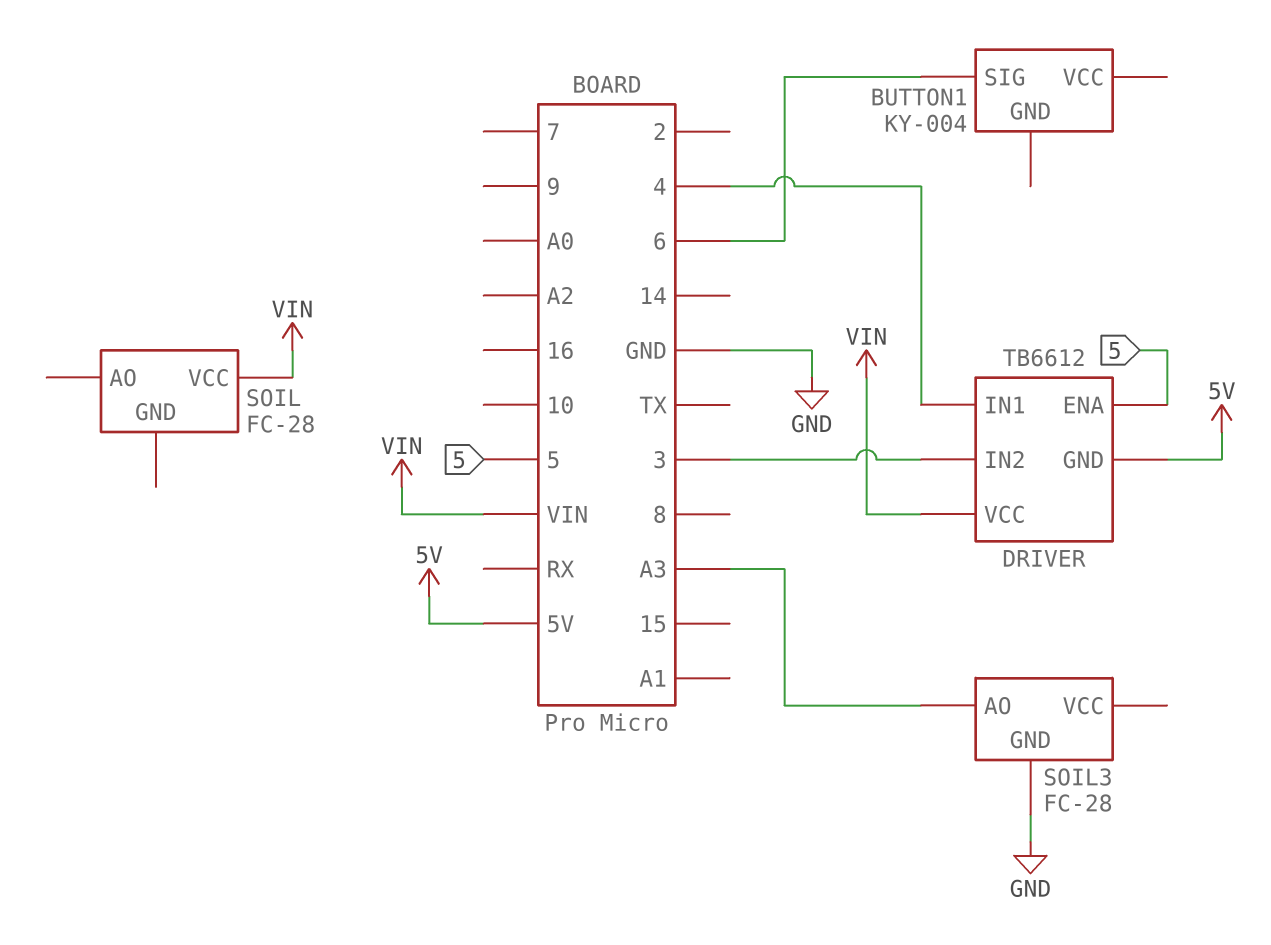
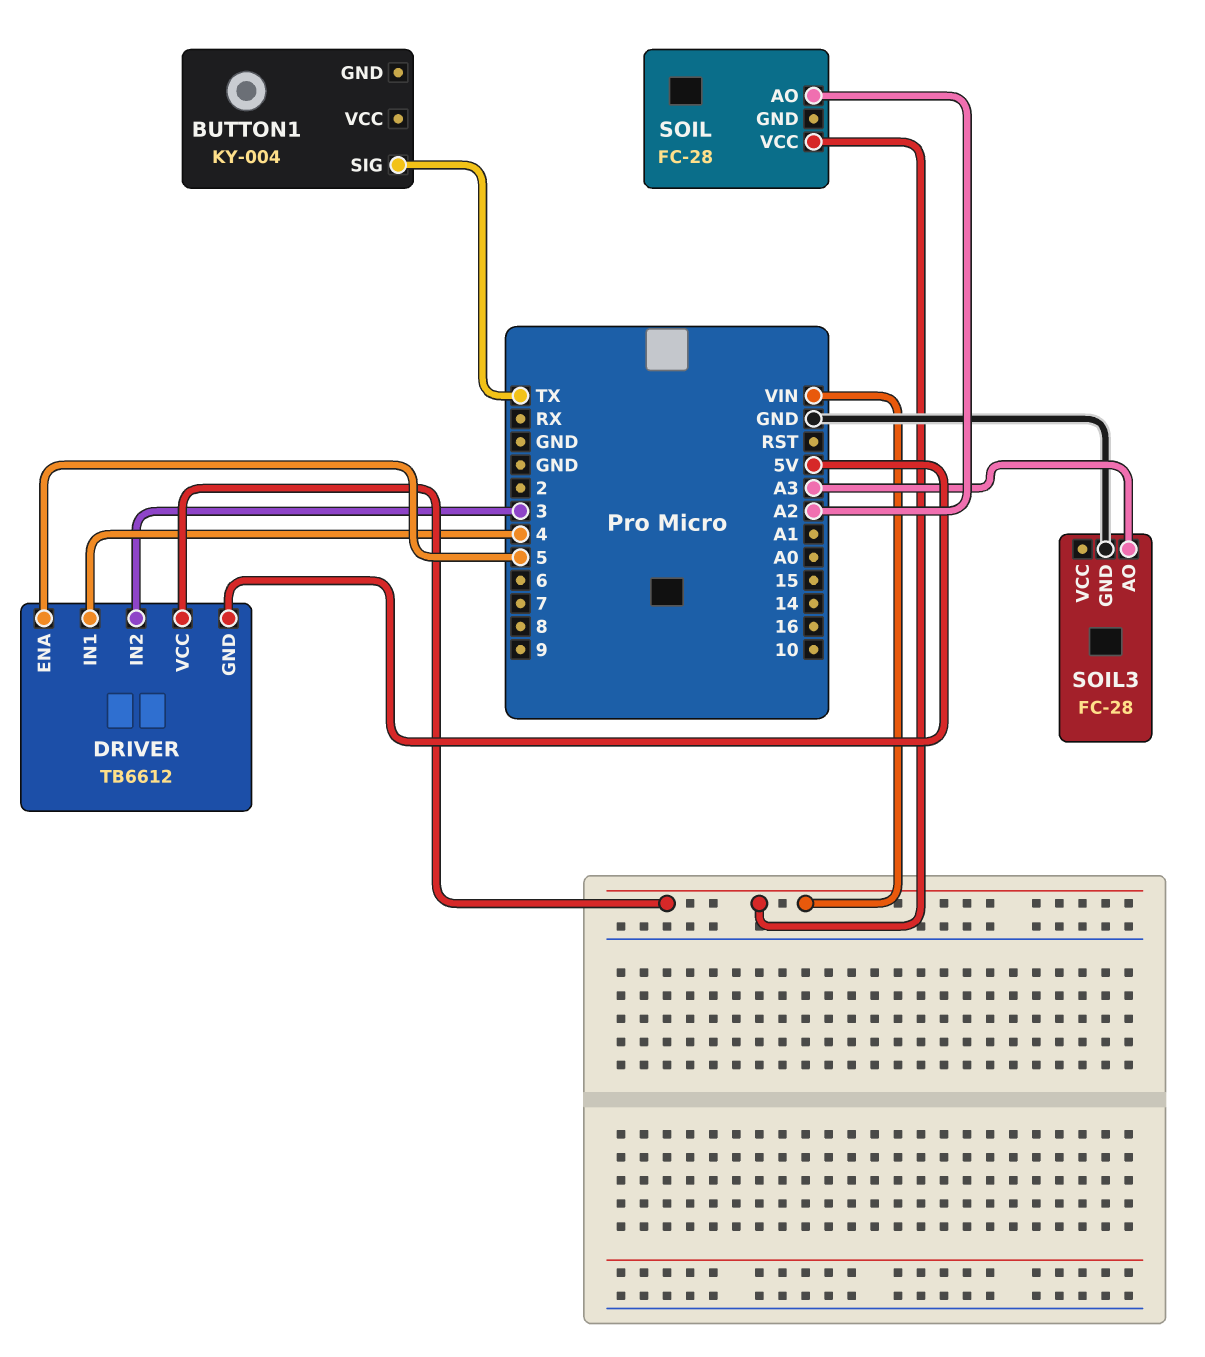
BUTTON1 pin SIG: 6 -> TX
SOIL pin AO: none -> A2

